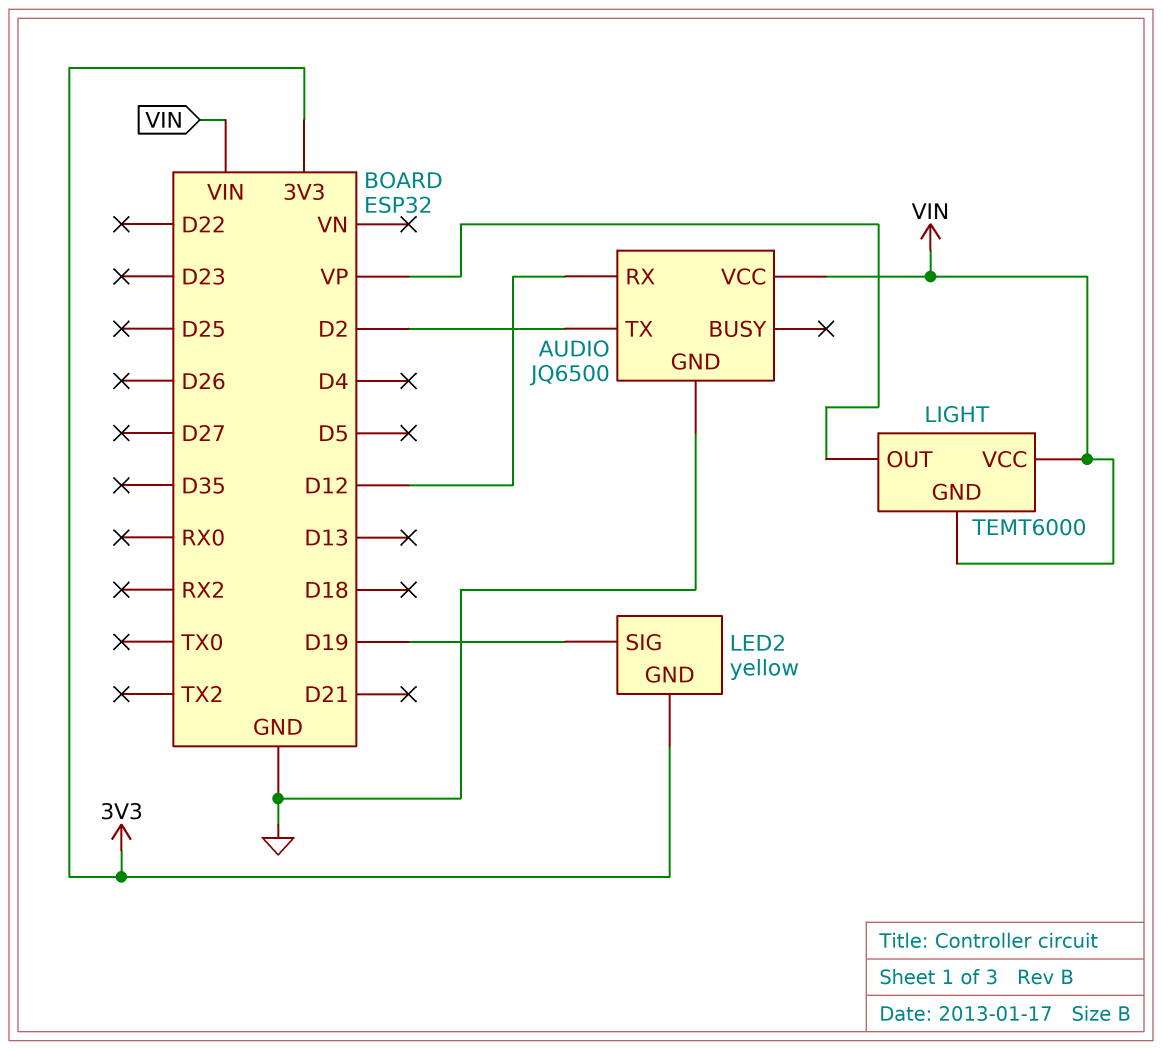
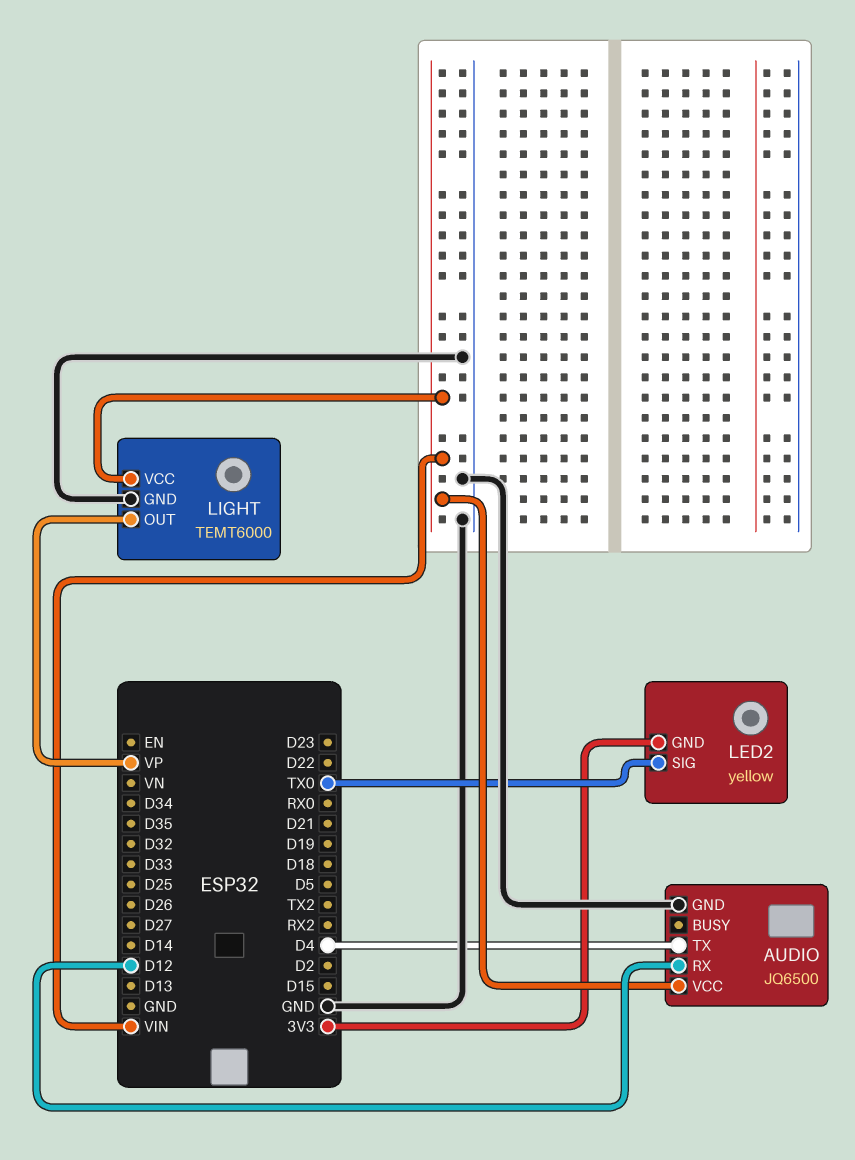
AUDIO pin TX: D2 -> D4
LED2 pin SIG: D19 -> TX0
LIGHT pin GND: VIN -> GND

